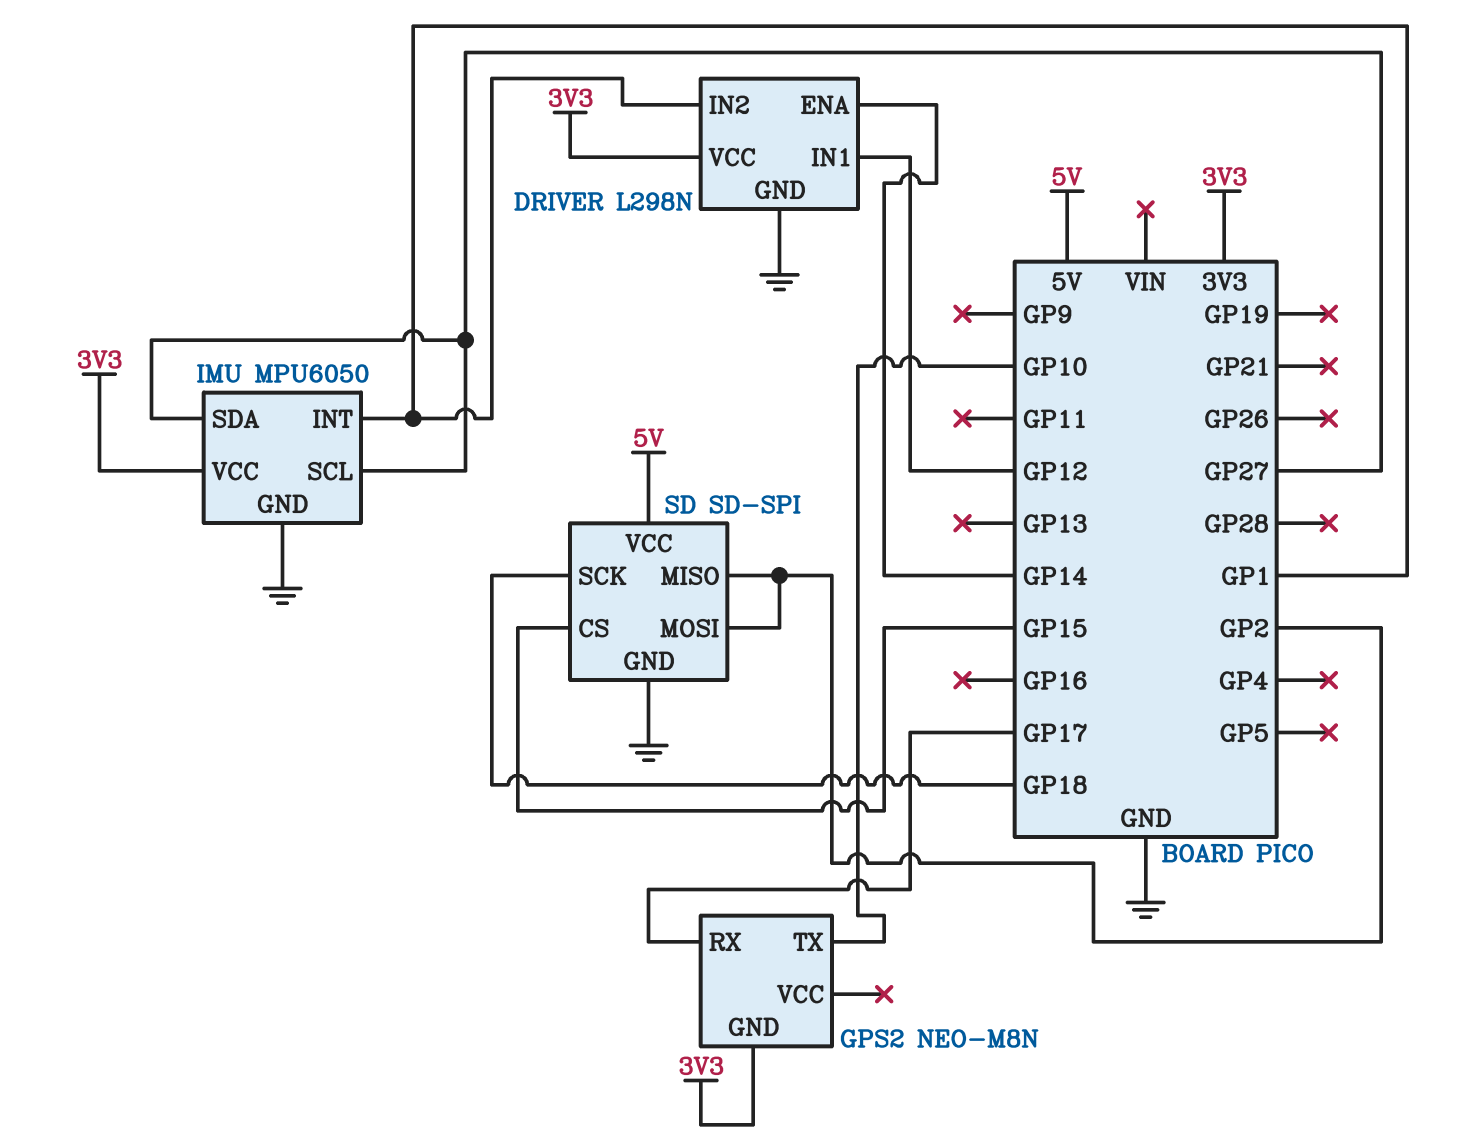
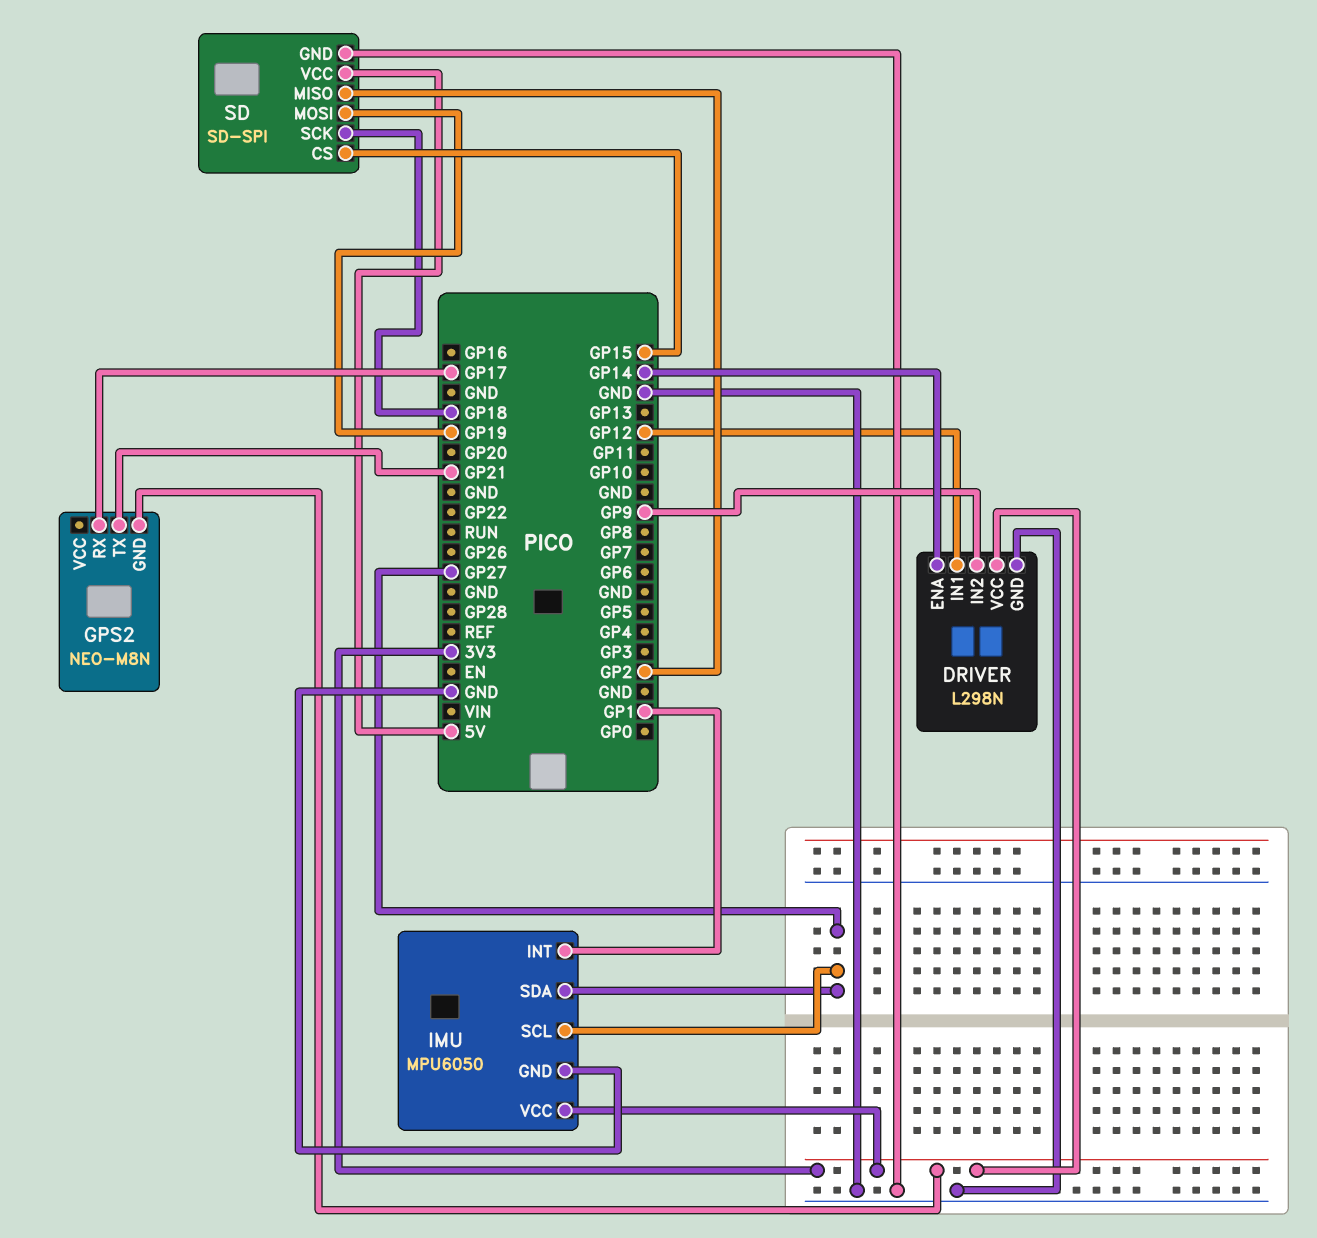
DRIVER pin IN2: GP1 -> GP9
GPS2 pin TX: GP10 -> GP21
SD pin MOSI: GP2 -> GP19

